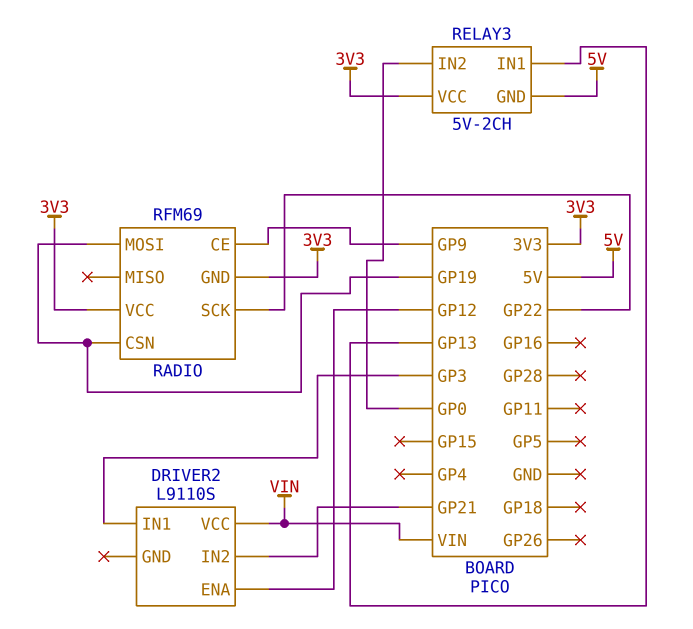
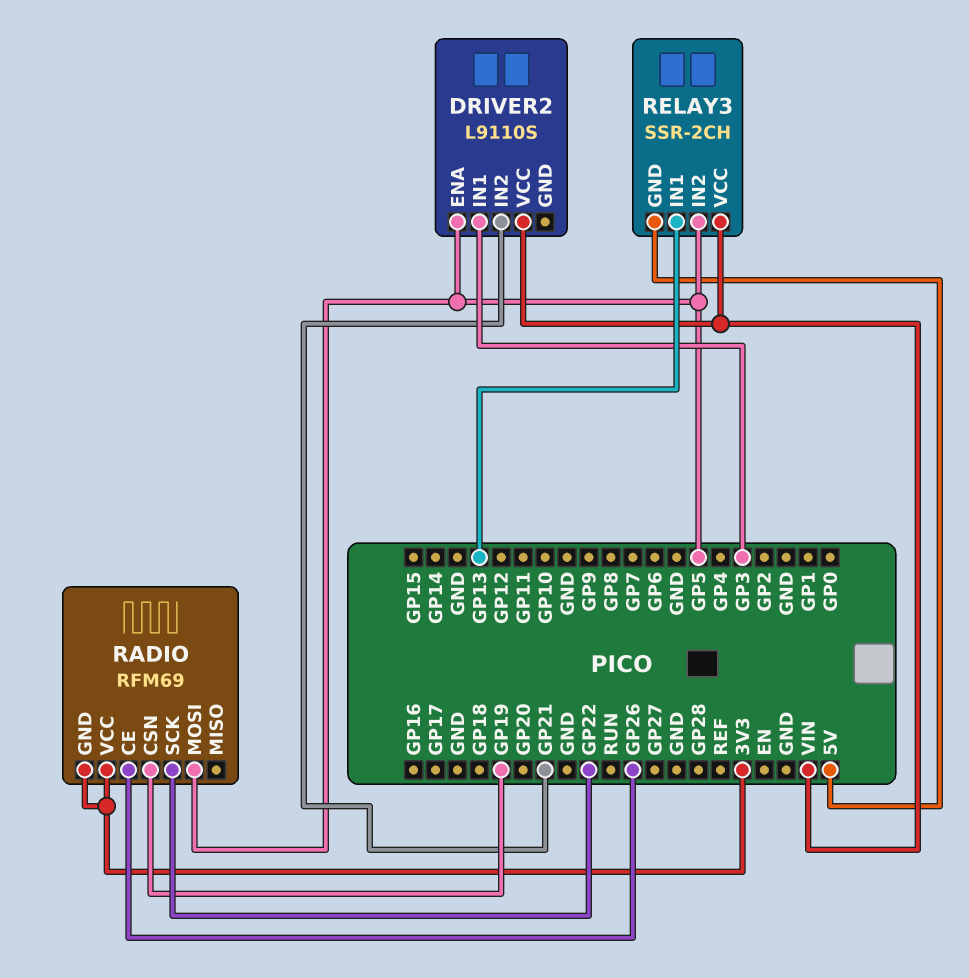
DRIVER2 pin ENA: GP12 -> GP5
RADIO pin CE: GP9 -> GP26
RADIO pin MOSI: GP19 -> GP5
RELAY3: 5V-2CH -> SSR-2CH
RELAY3 pin IN2: GP0 -> GP5
RELAY3 pin VCC: 3V3 -> VIN

